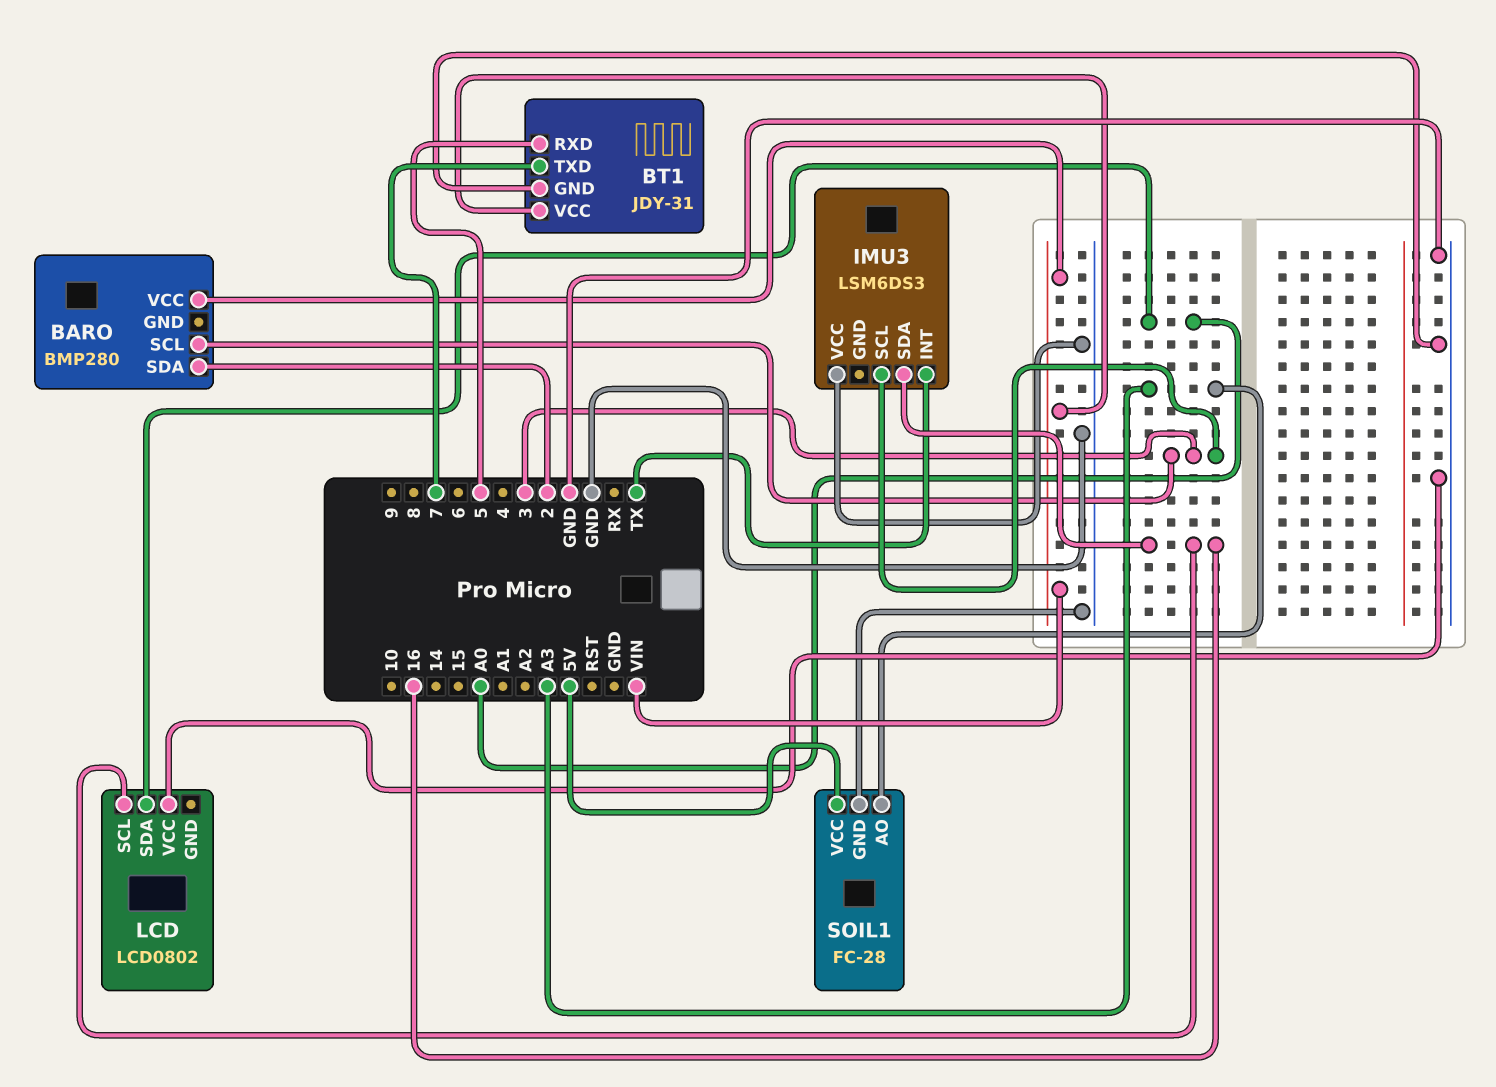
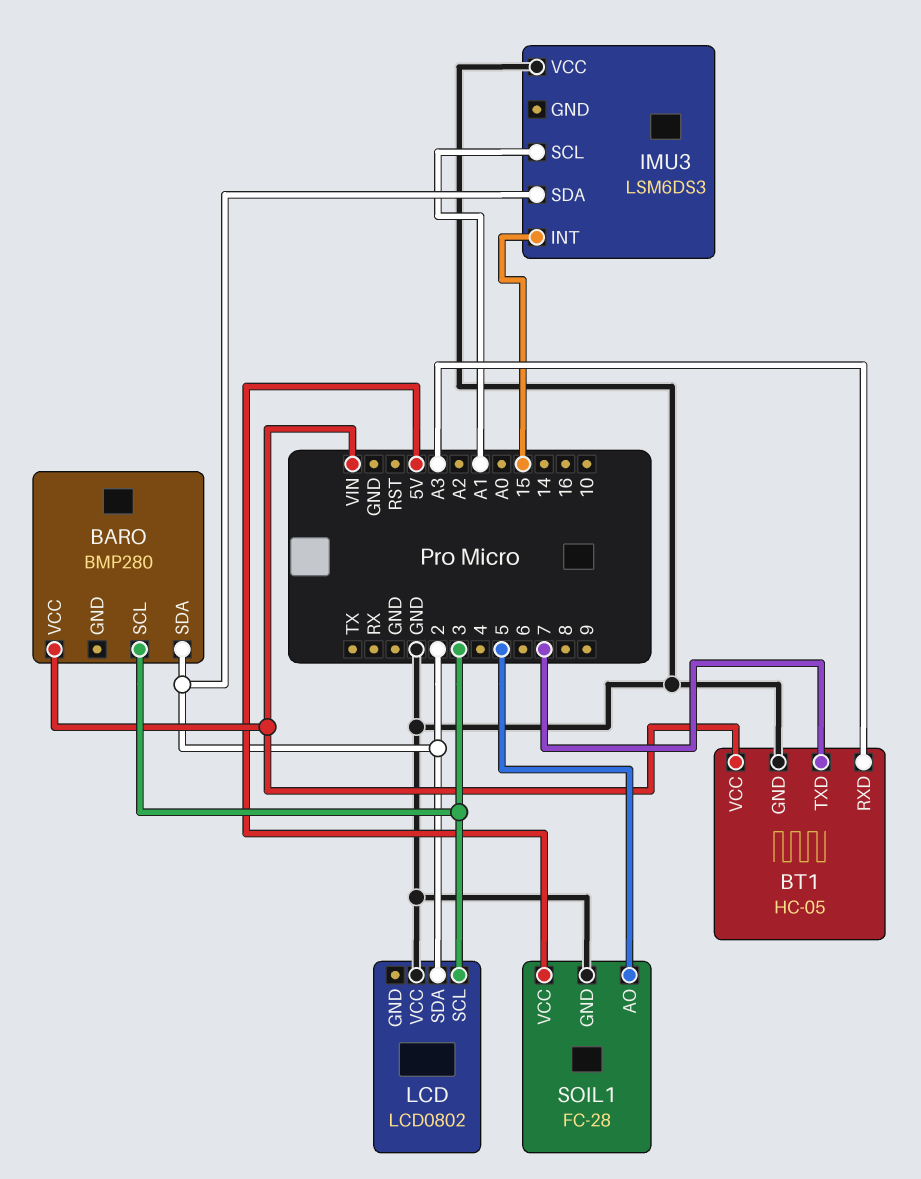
BT1: JDY-31 -> HC-05
BT1 pin RXD: 5 -> A3
IMU3 pin INT: TX -> 15
IMU3 pin SCL: 3 -> A1
IMU3 pin SDA: 16 -> 2
LCD pin SCL: 16 -> 3
LCD pin SDA: A0 -> 2
SOIL1 pin AO: A3 -> 5

